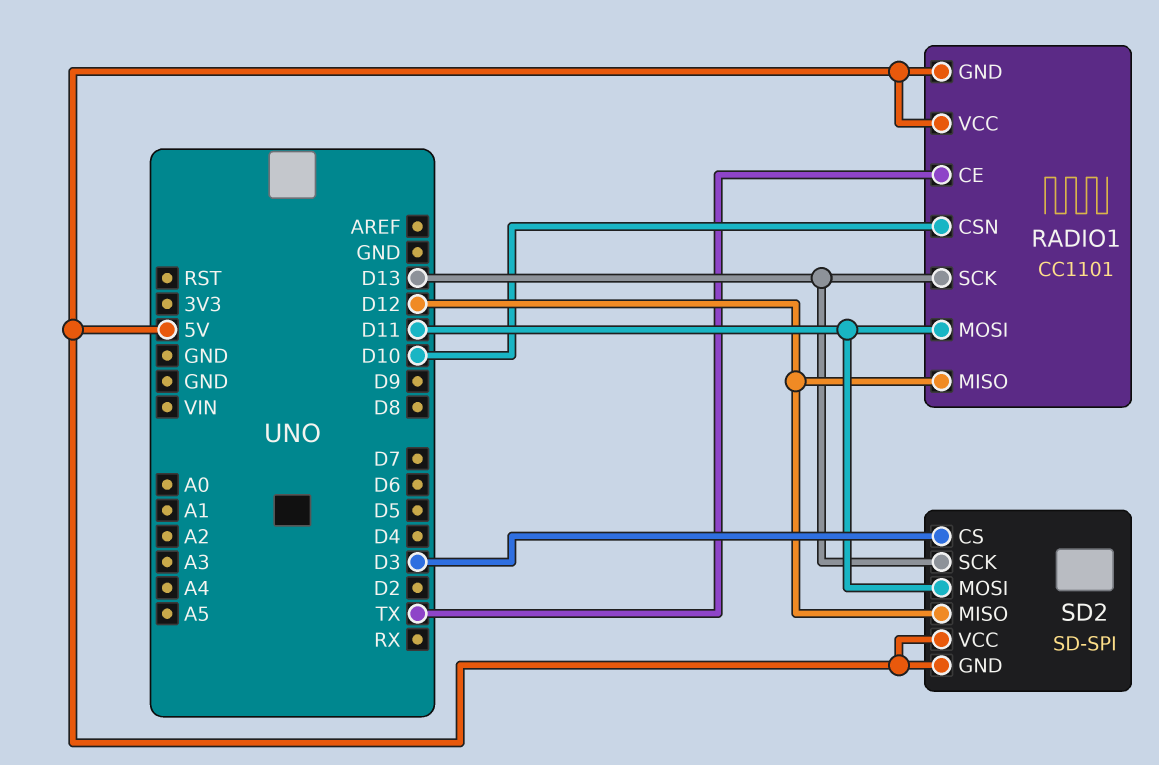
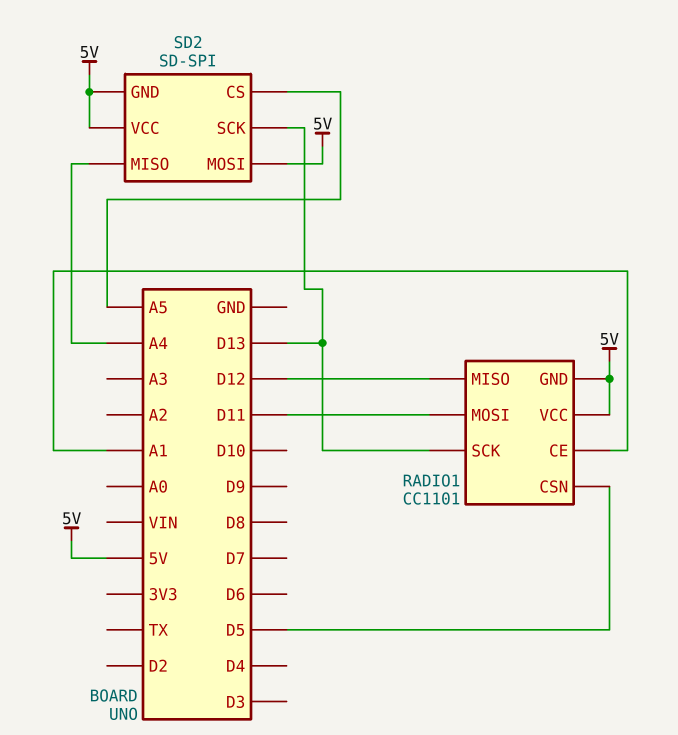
RADIO1 pin CE: TX -> A1
RADIO1 pin CSN: D10 -> D5
SD2 pin CS: D3 -> A5
SD2 pin MISO: D12 -> A4
SD2 pin MOSI: D11 -> 5V

